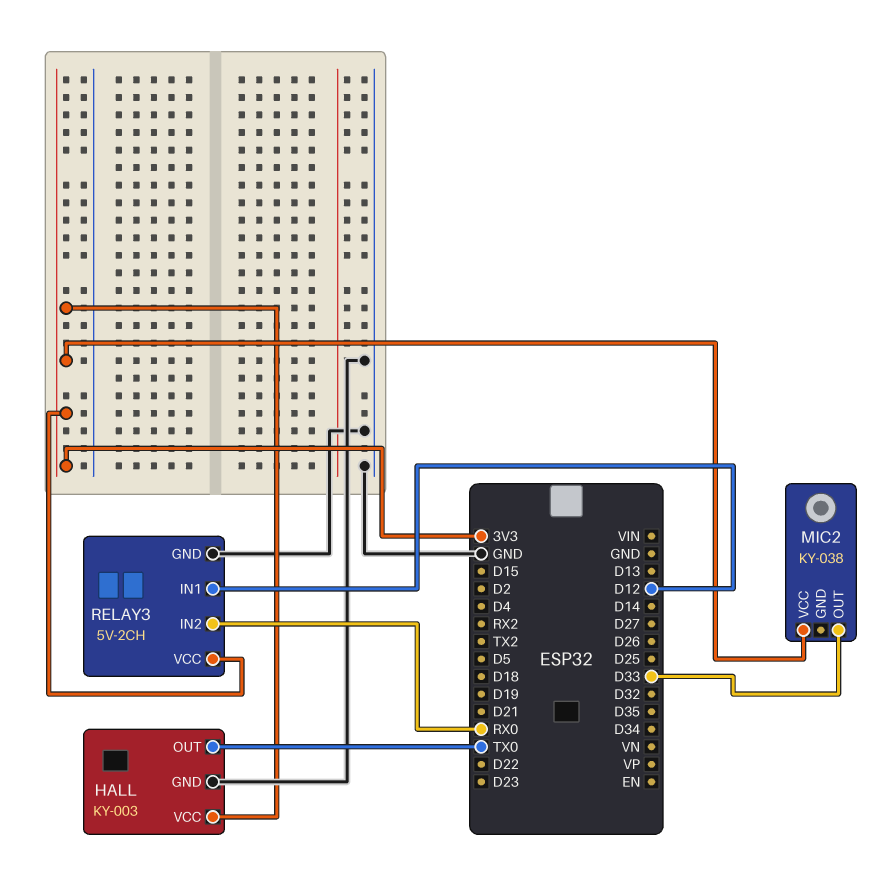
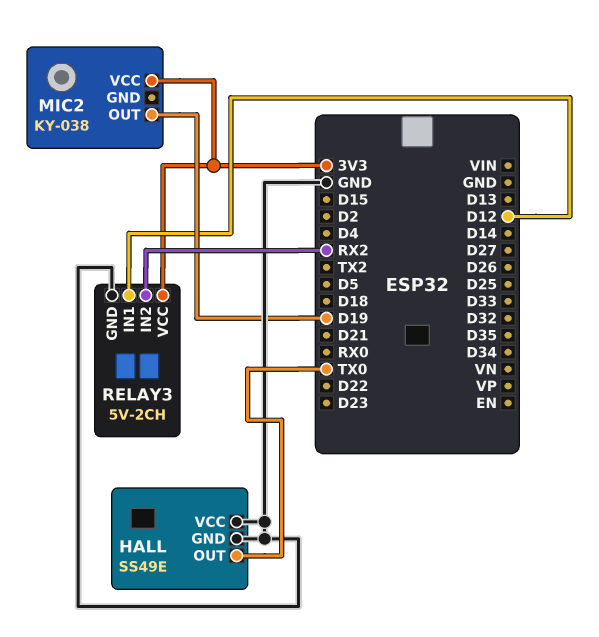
HALL: KY-003 -> SS49E
HALL pin VCC: 3V3 -> GND
MIC2 pin OUT: D33 -> D19
RELAY3 pin IN2: RX0 -> RX2

